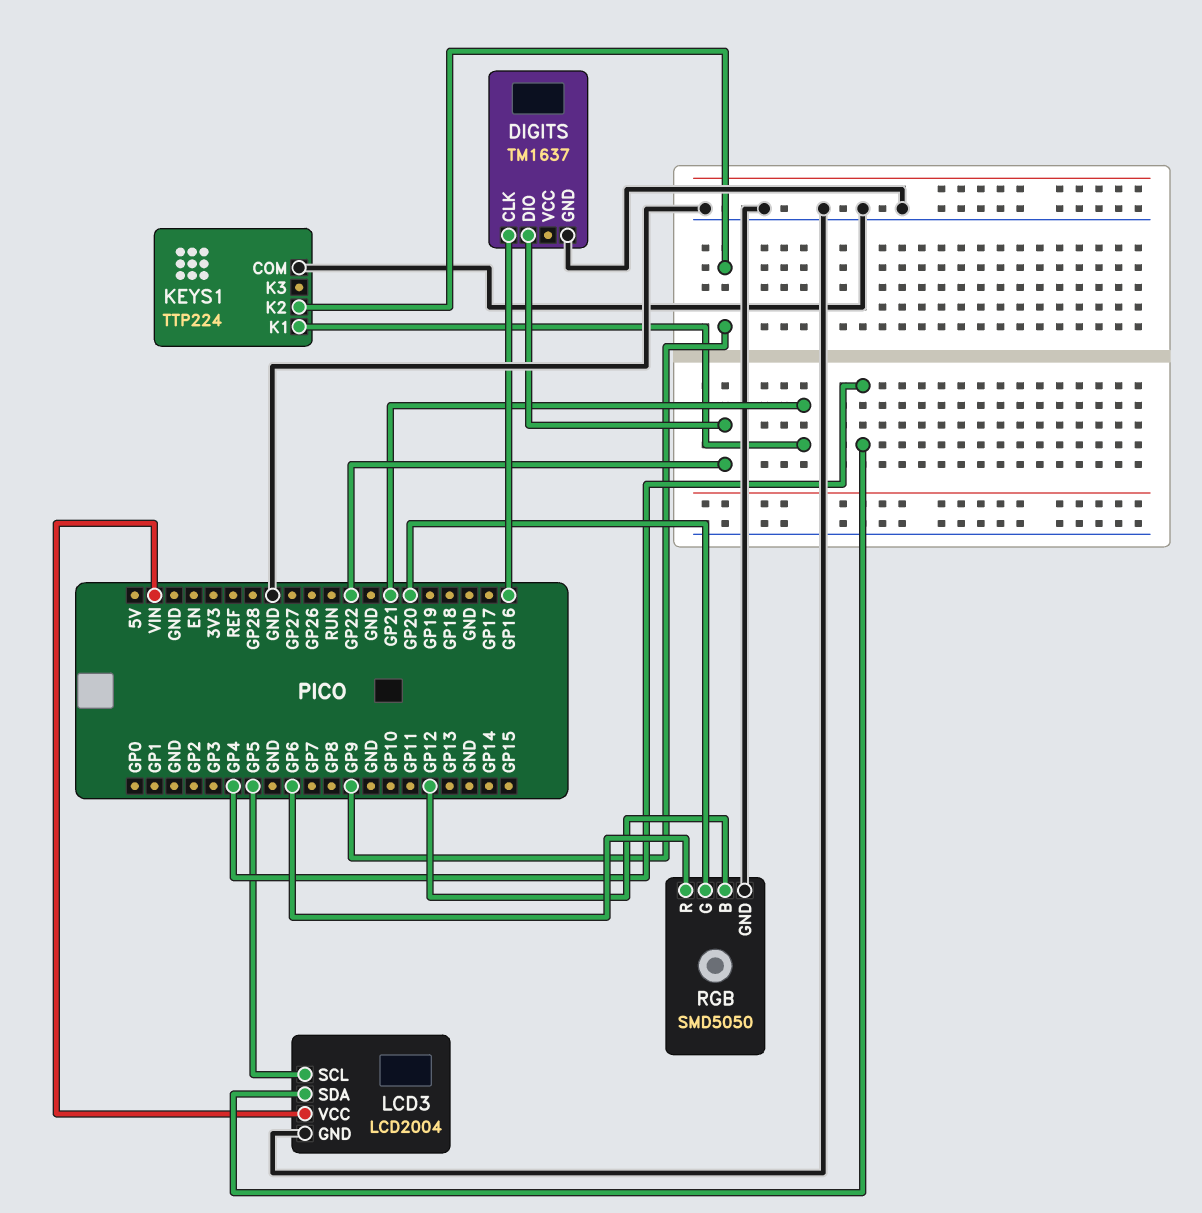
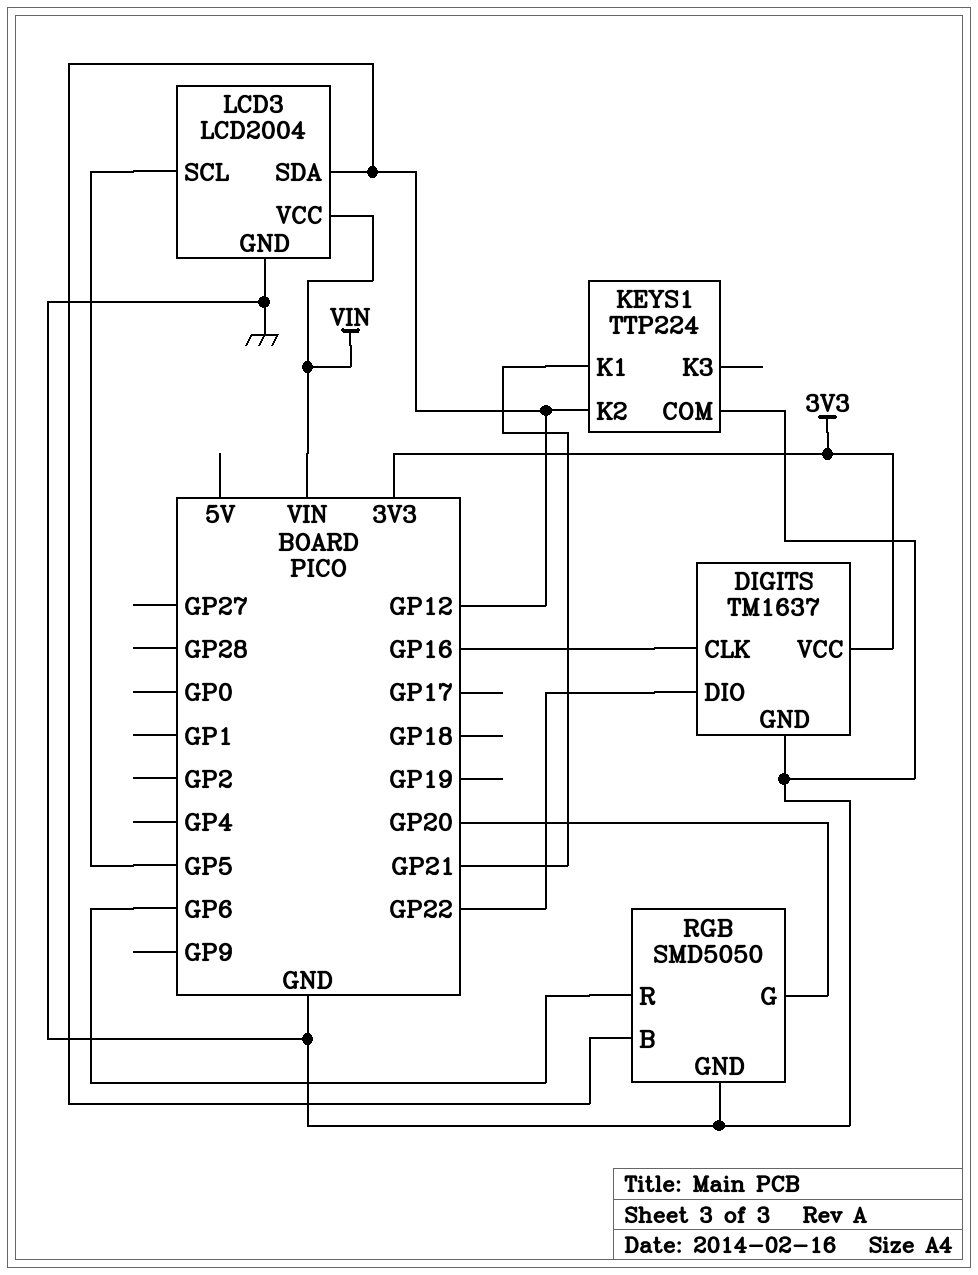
DIGITS pin VCC: none -> 3V3
KEYS1 pin K2: GP9 -> GP12
LCD3 pin SDA: GP4 -> GP12

